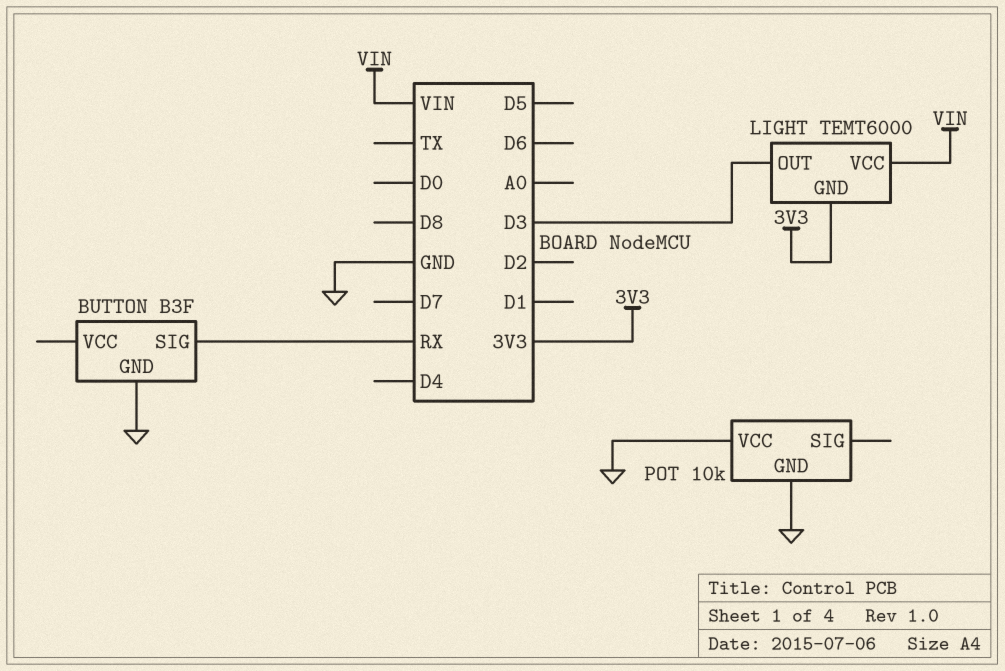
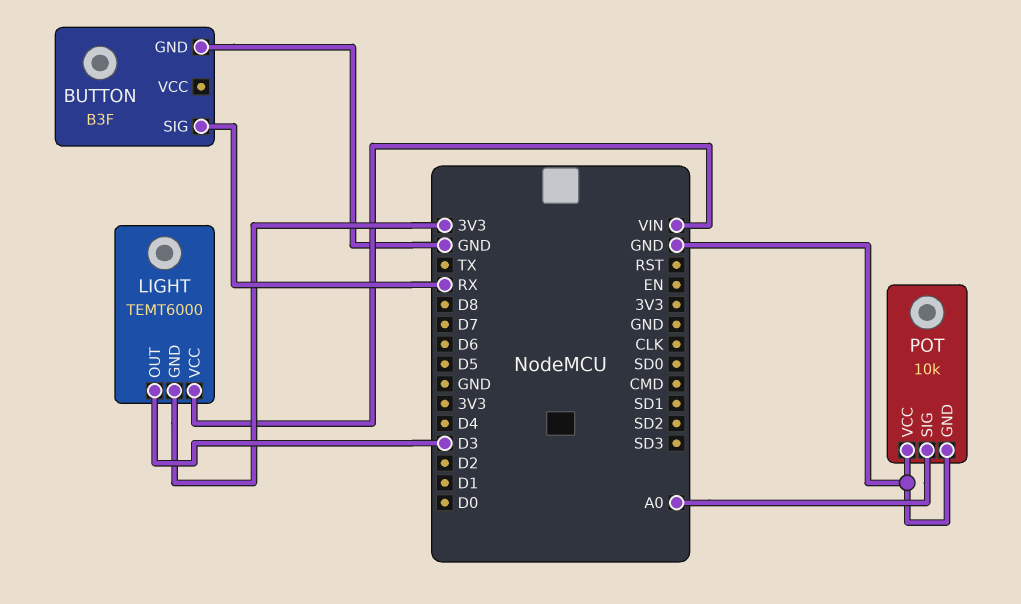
POT pin SIG: none -> A0

